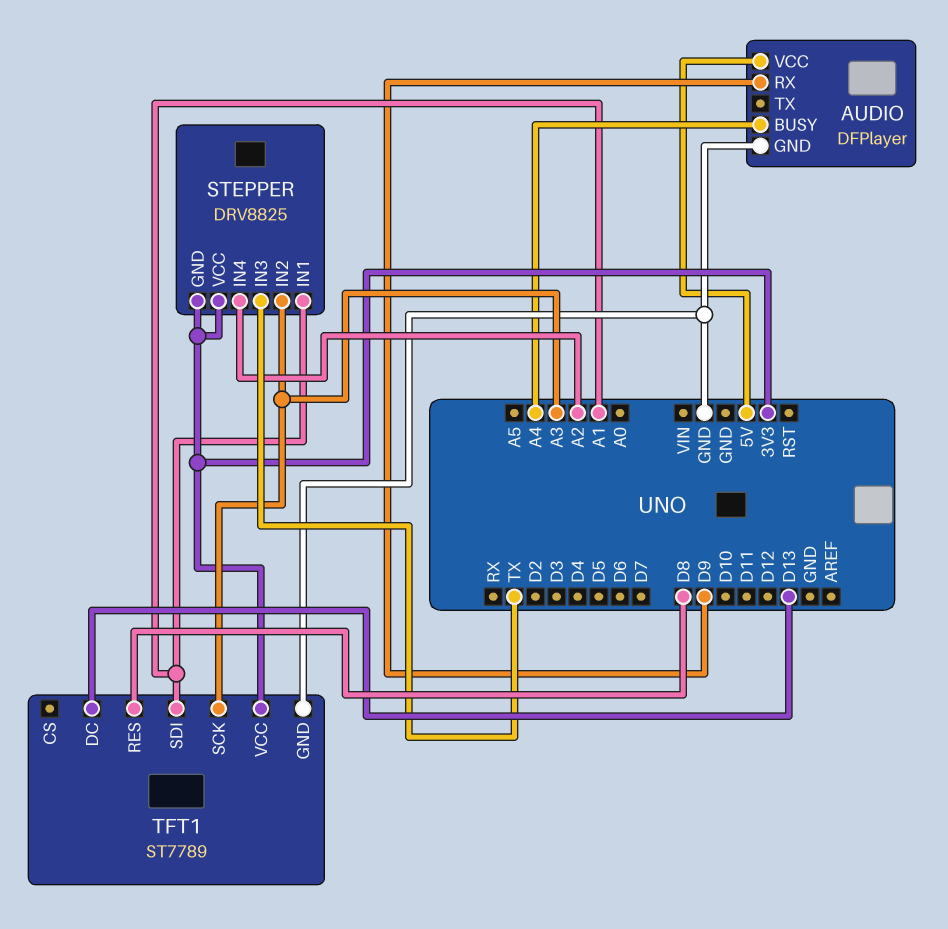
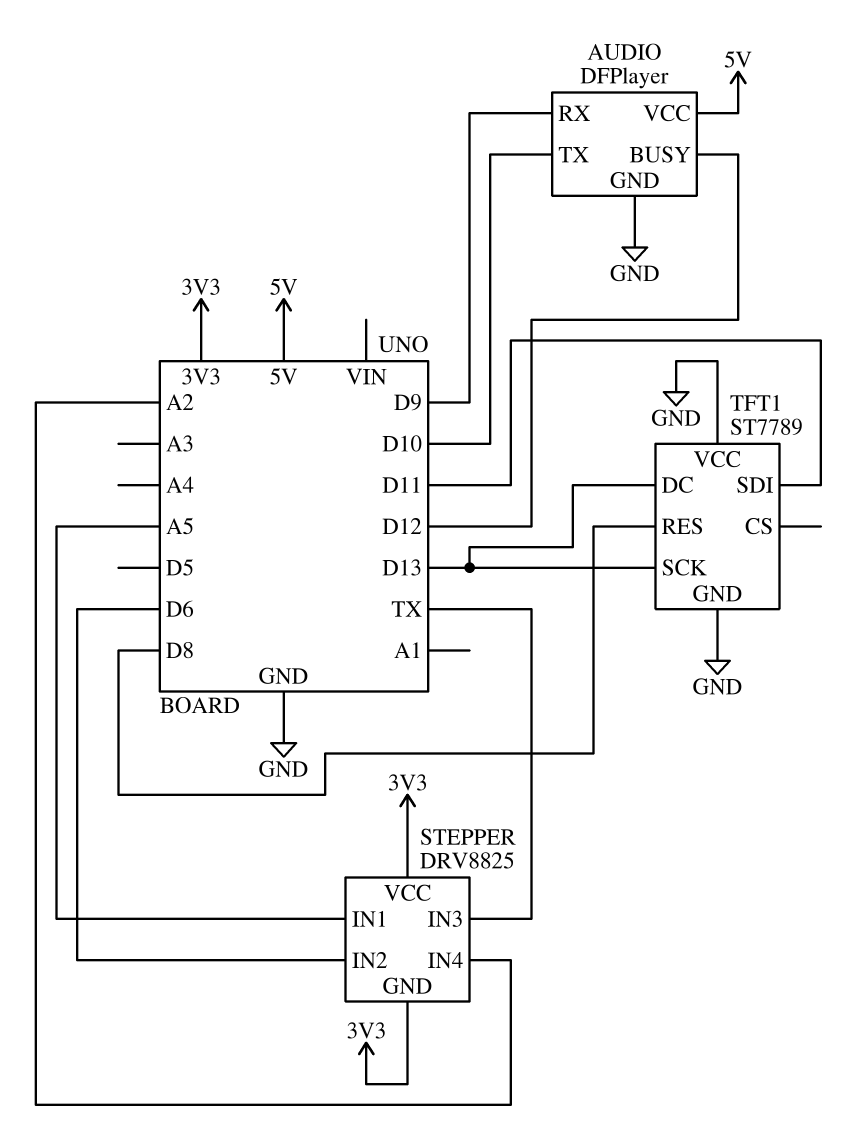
AUDIO pin BUSY: A4 -> D12
AUDIO pin TX: none -> D10
STEPPER pin IN1: A1 -> A5
STEPPER pin IN2: A3 -> D6
TFT1 pin SCK: A3 -> D13
TFT1 pin SDI: A1 -> D11
TFT1 pin VCC: 3V3 -> GND

